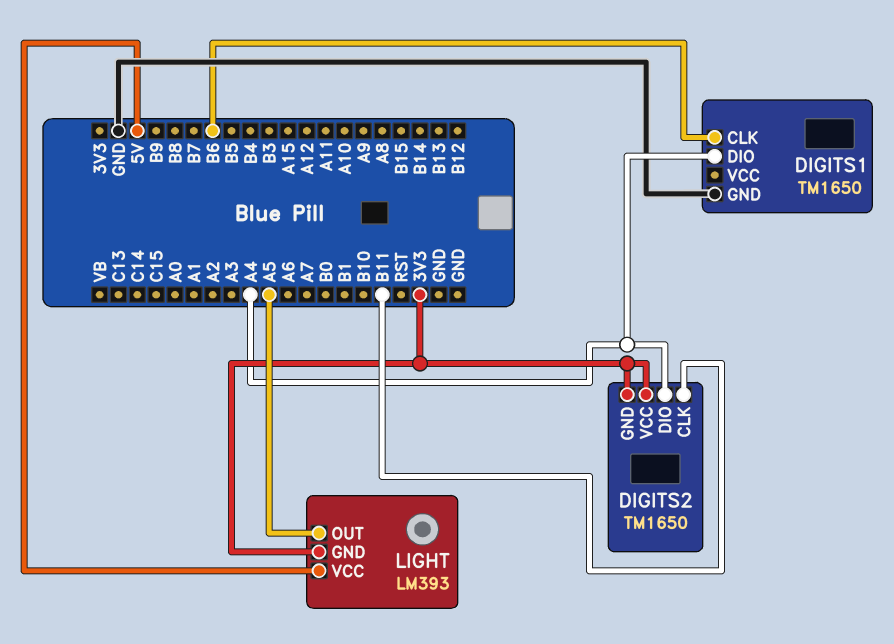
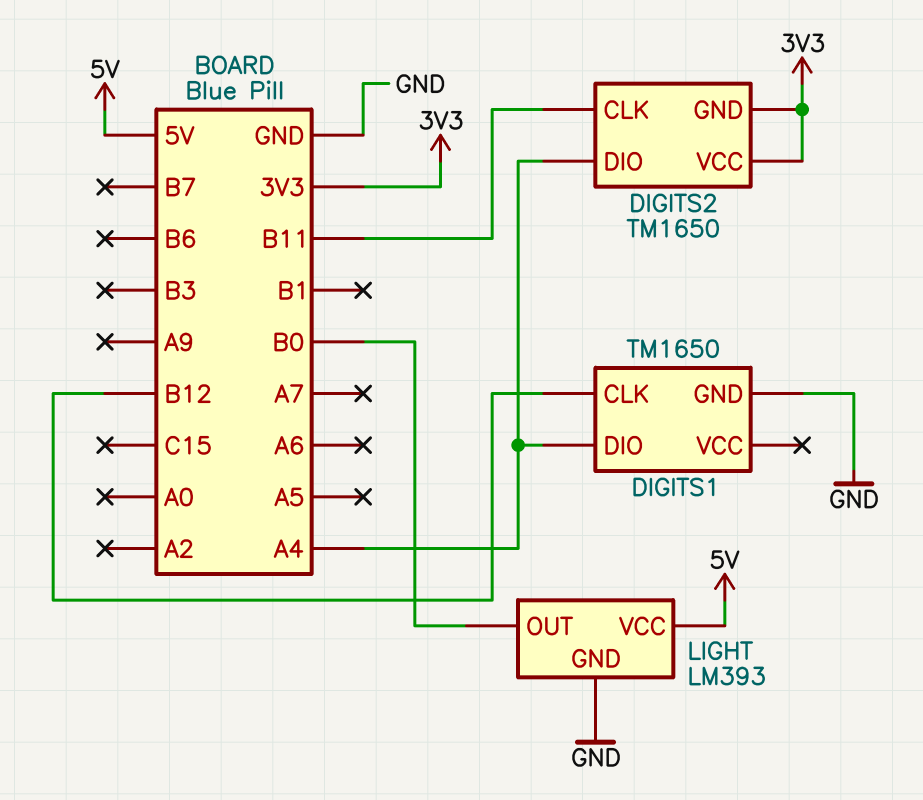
DIGITS1 pin CLK: B6 -> B12
LIGHT pin GND: 3V3 -> GND
LIGHT pin OUT: A5 -> B0

